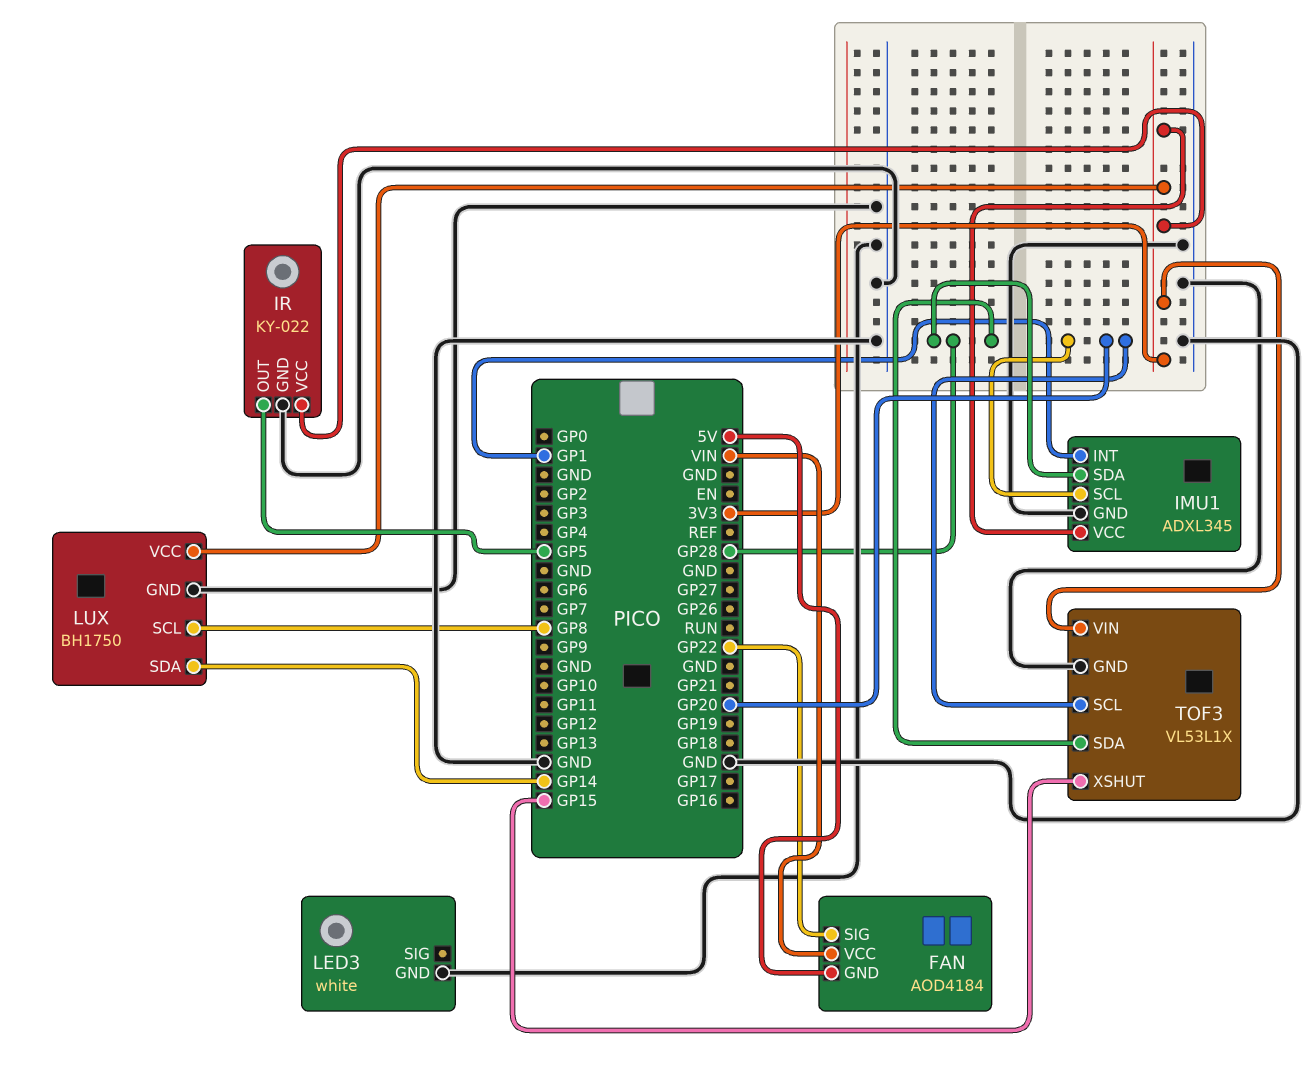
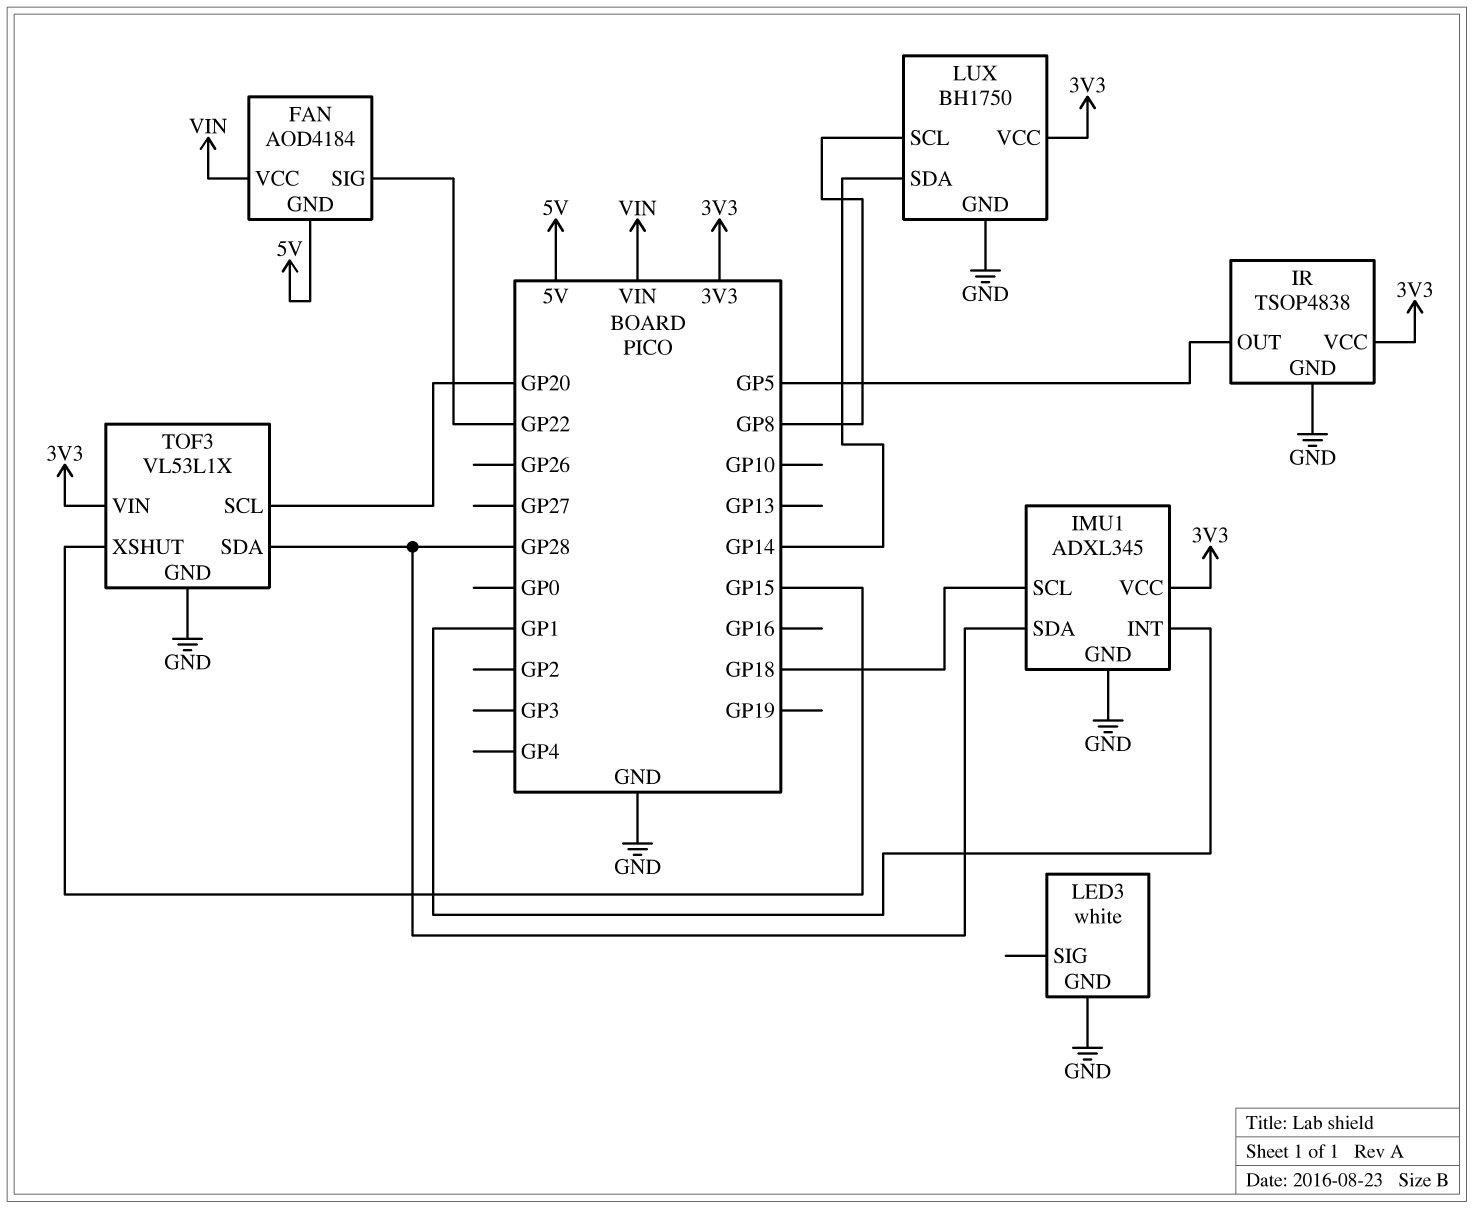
IMU1 pin SCL: GP20 -> GP18
IR: KY-022 -> TSOP4838

